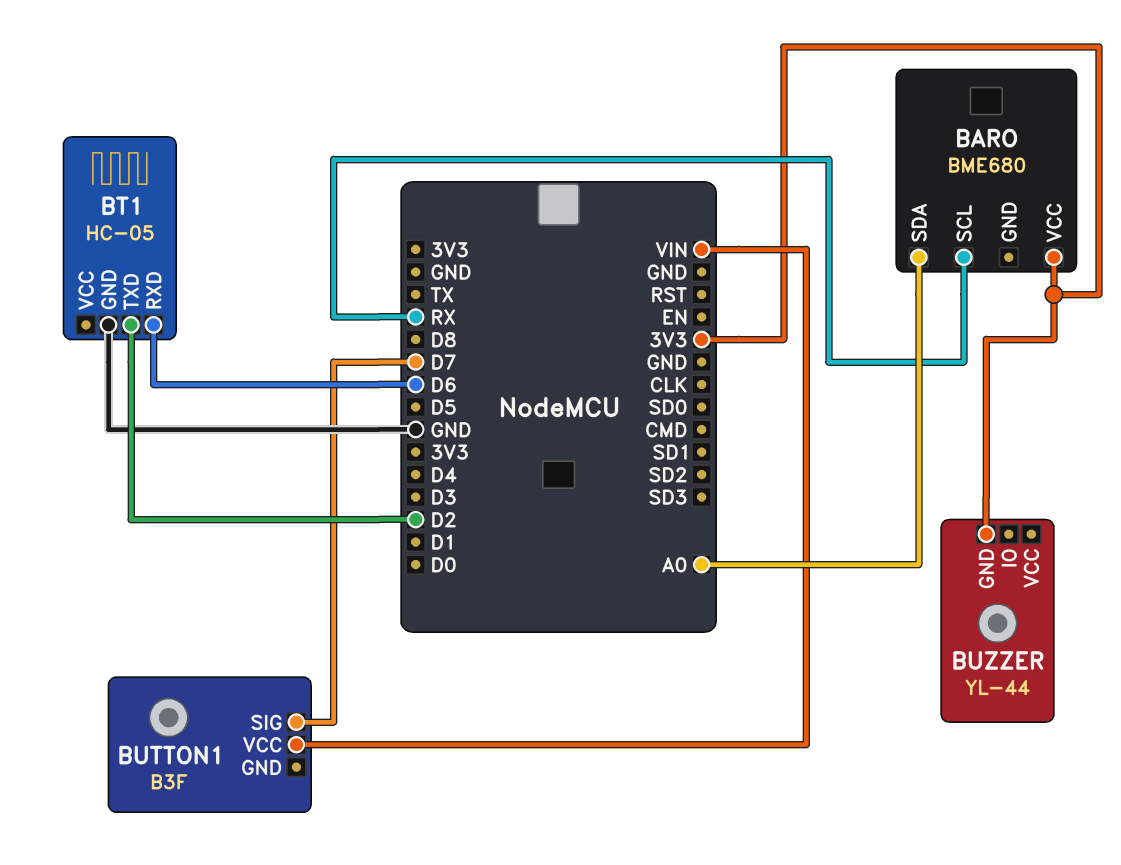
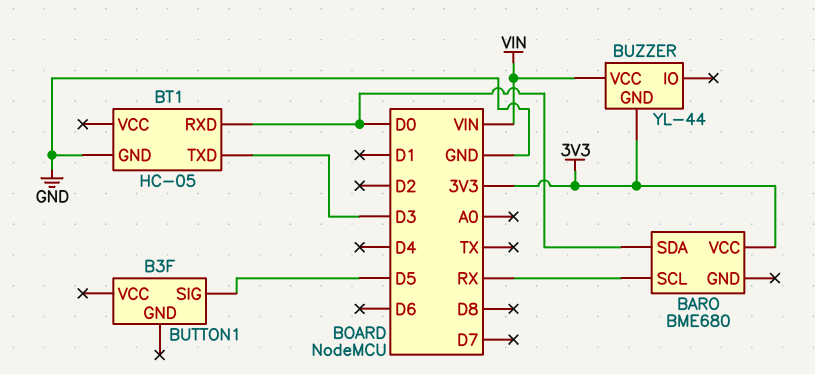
BARO pin SDA: A0 -> D0
BT1 pin RXD: D6 -> D0
BT1 pin TXD: D2 -> D3
BUTTON1 pin SIG: D7 -> D5
BUTTON1 pin VCC: VIN -> none
BUZZER pin VCC: none -> VIN

